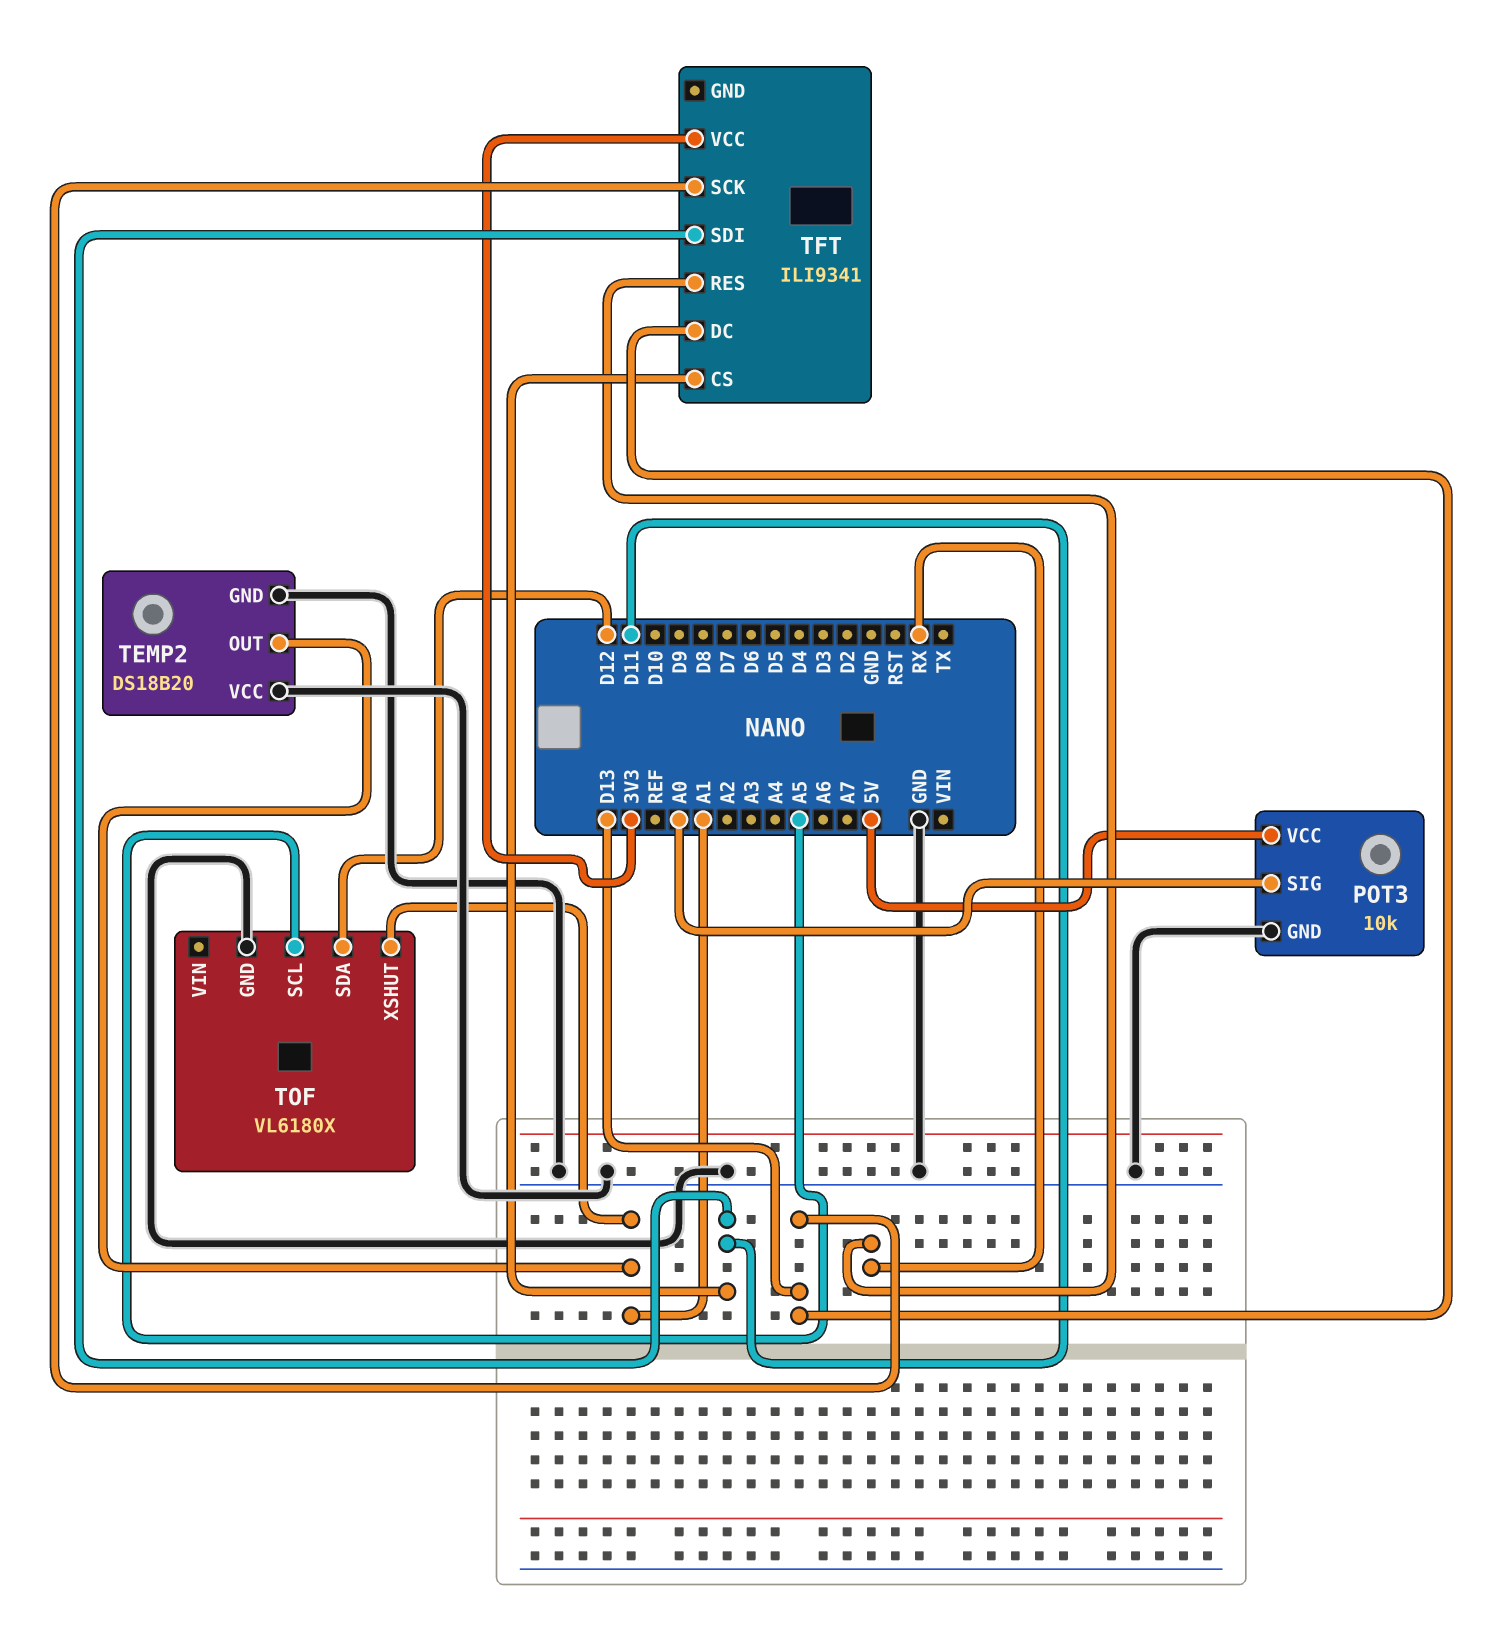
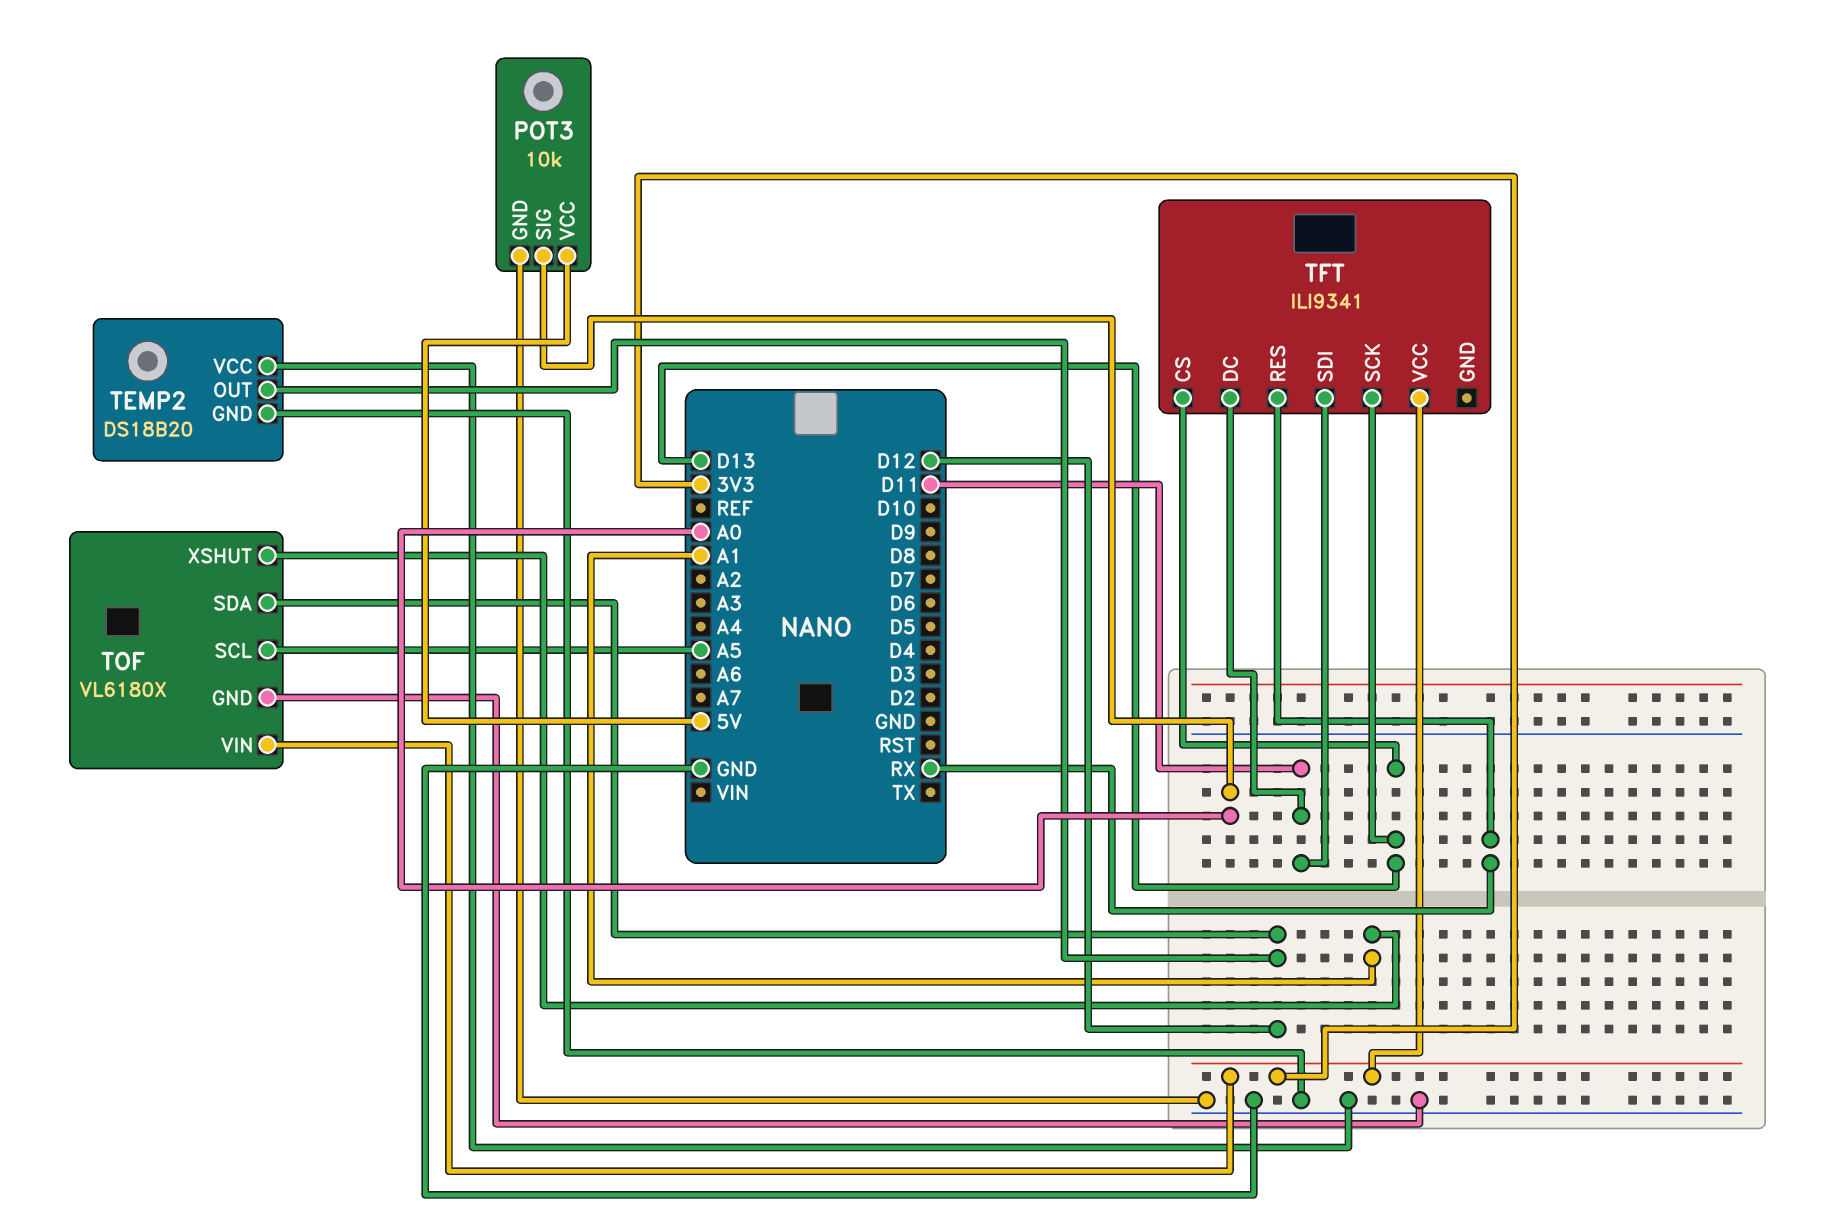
TEMP2 pin OUT: A1 -> D12
TFT pin CS: D11 -> D13
TFT pin DC: D13 -> D11
TOF pin VIN: none -> 3V3

